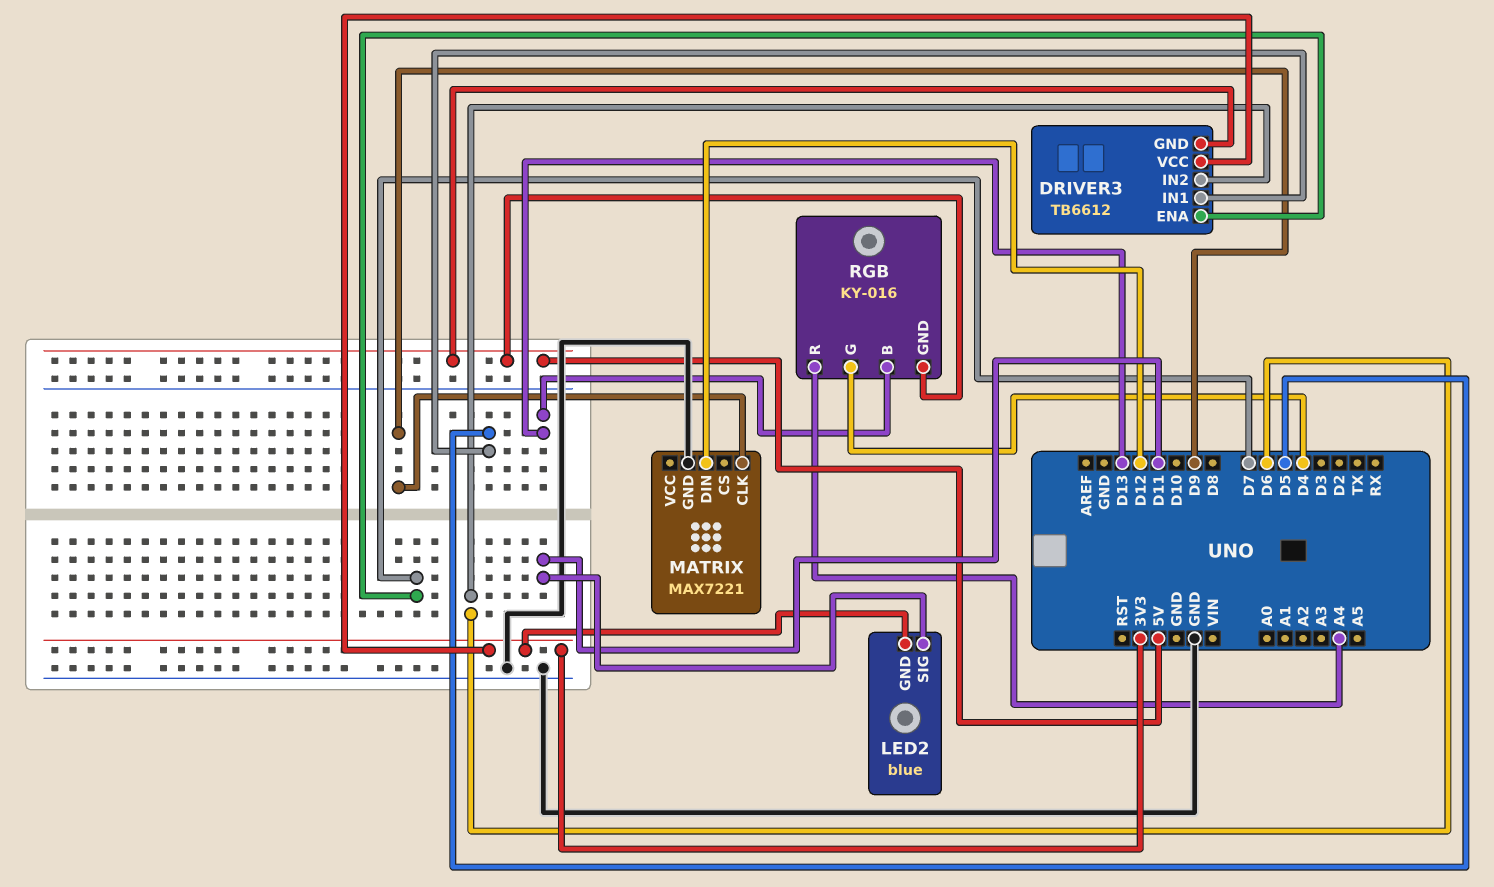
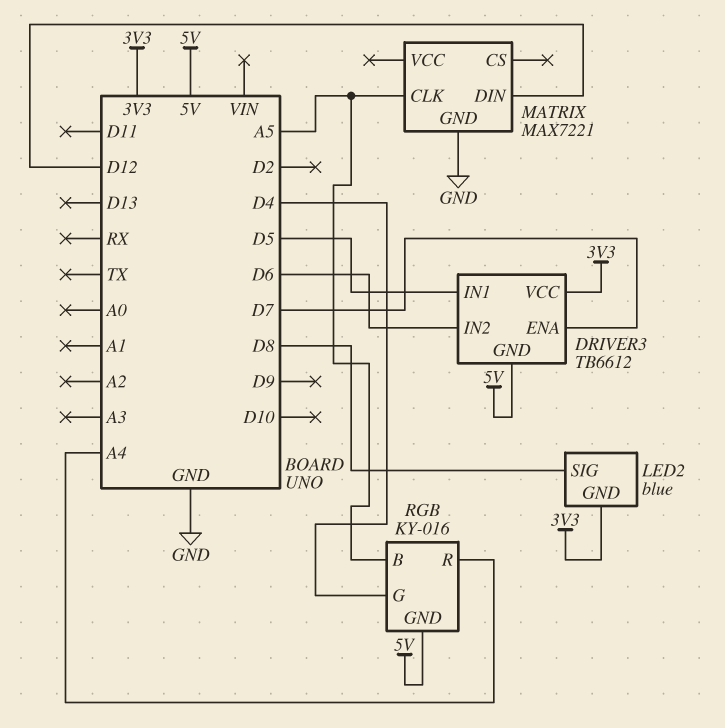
LED2 pin SIG: D11 -> D8
MATRIX pin CLK: D9 -> A5
RGB pin B: D13 -> A5

